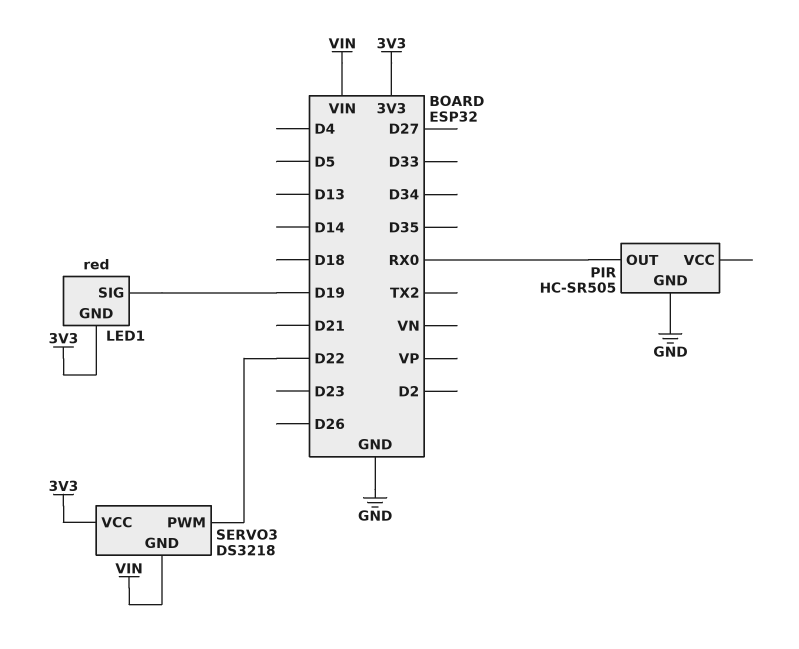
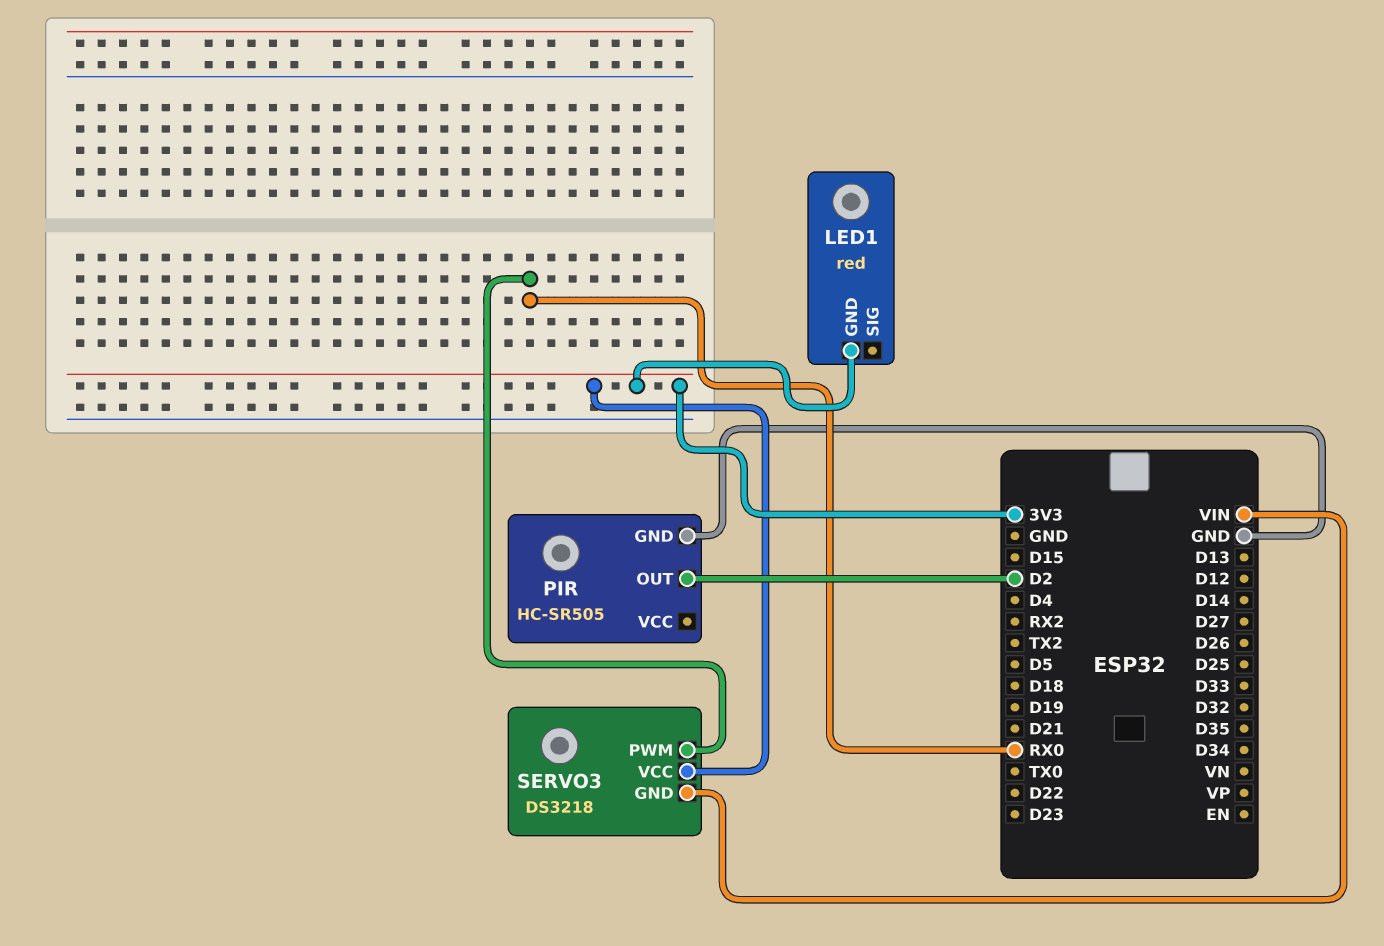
LED1 pin SIG: D19 -> none
PIR pin OUT: RX0 -> D2
SERVO3 pin PWM: D22 -> RX0

